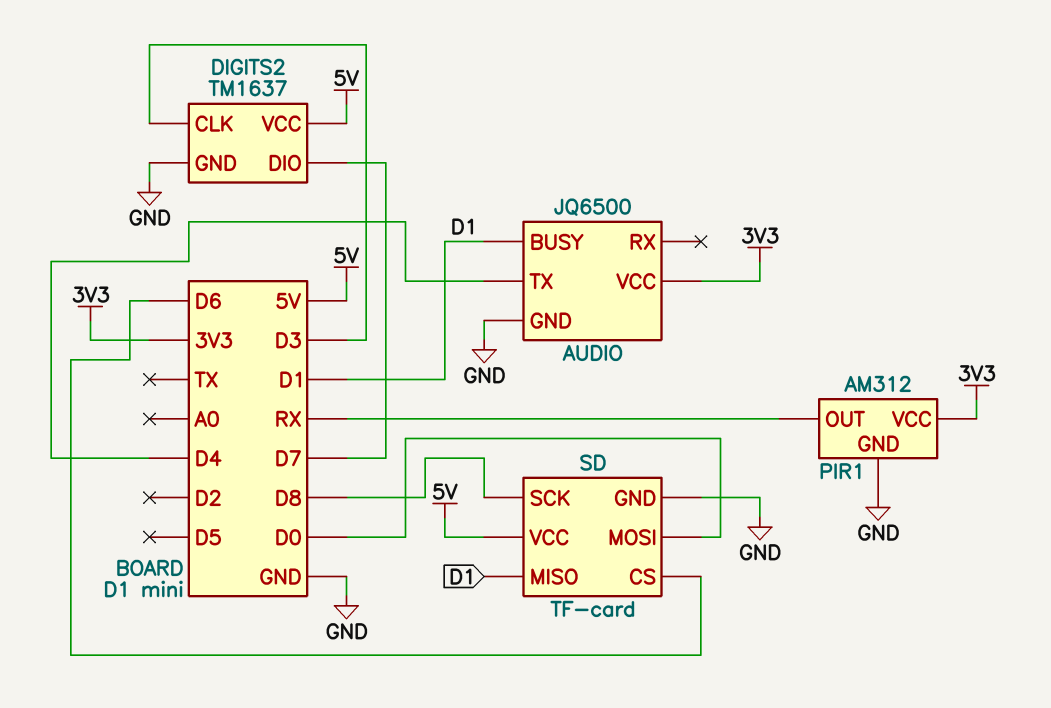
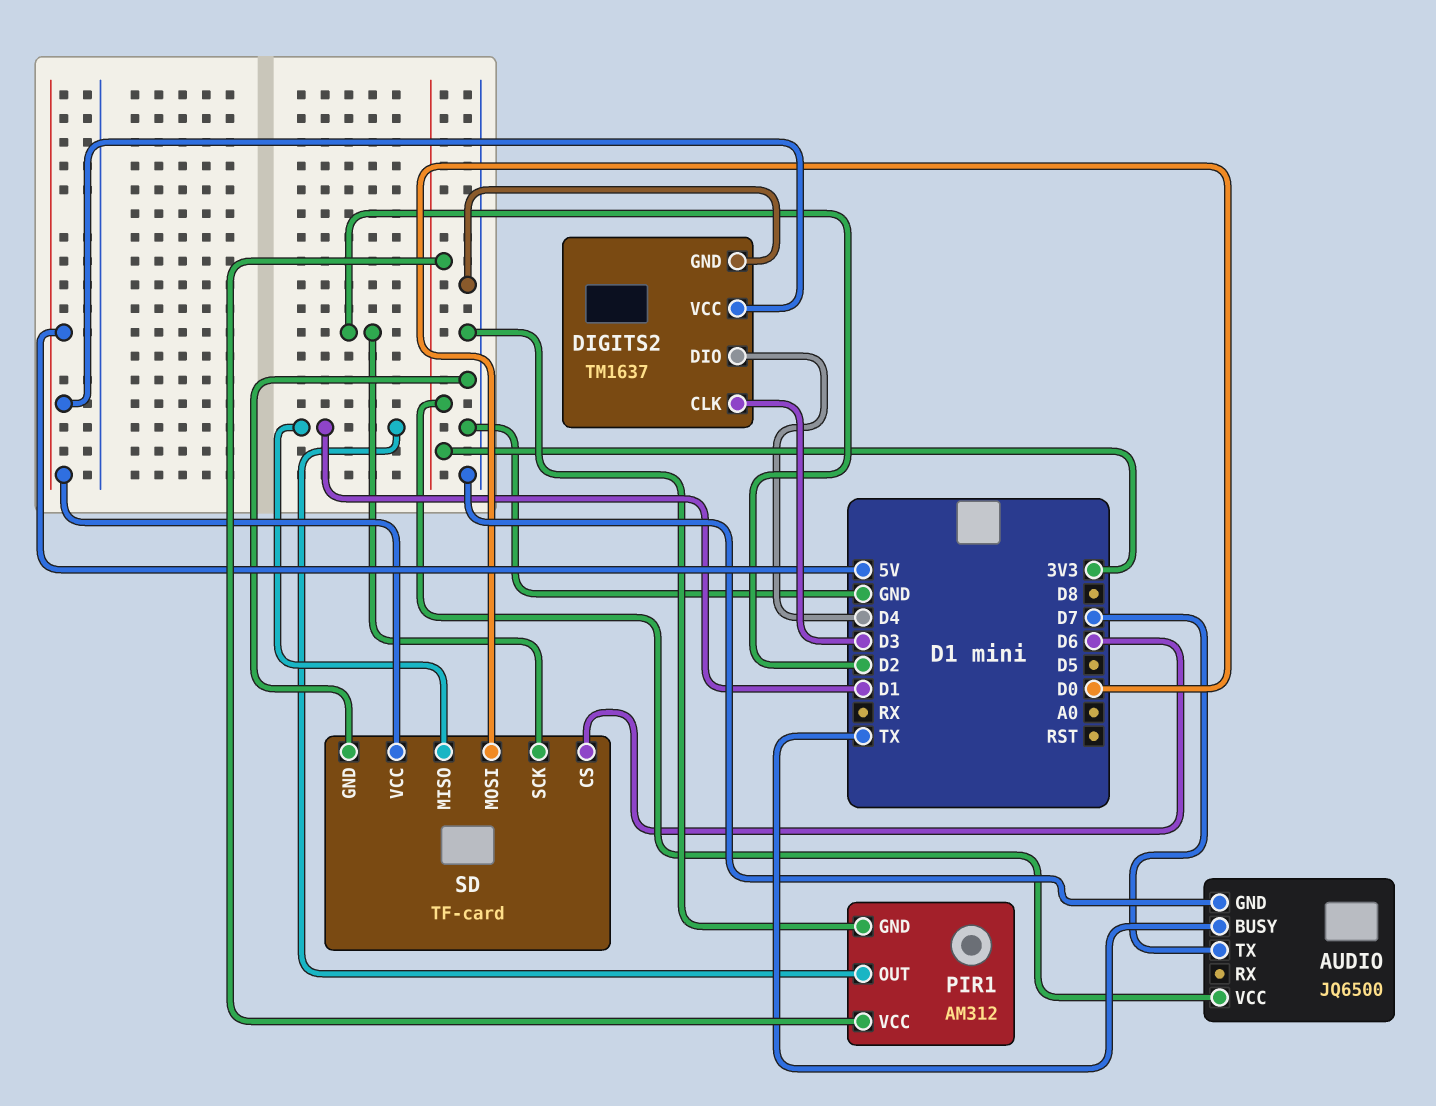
AUDIO pin BUSY: D1 -> TX
AUDIO pin TX: D4 -> D7
DIGITS2 pin DIO: D7 -> D4
PIR1 pin OUT: RX -> D1
SD pin SCK: D8 -> D2

